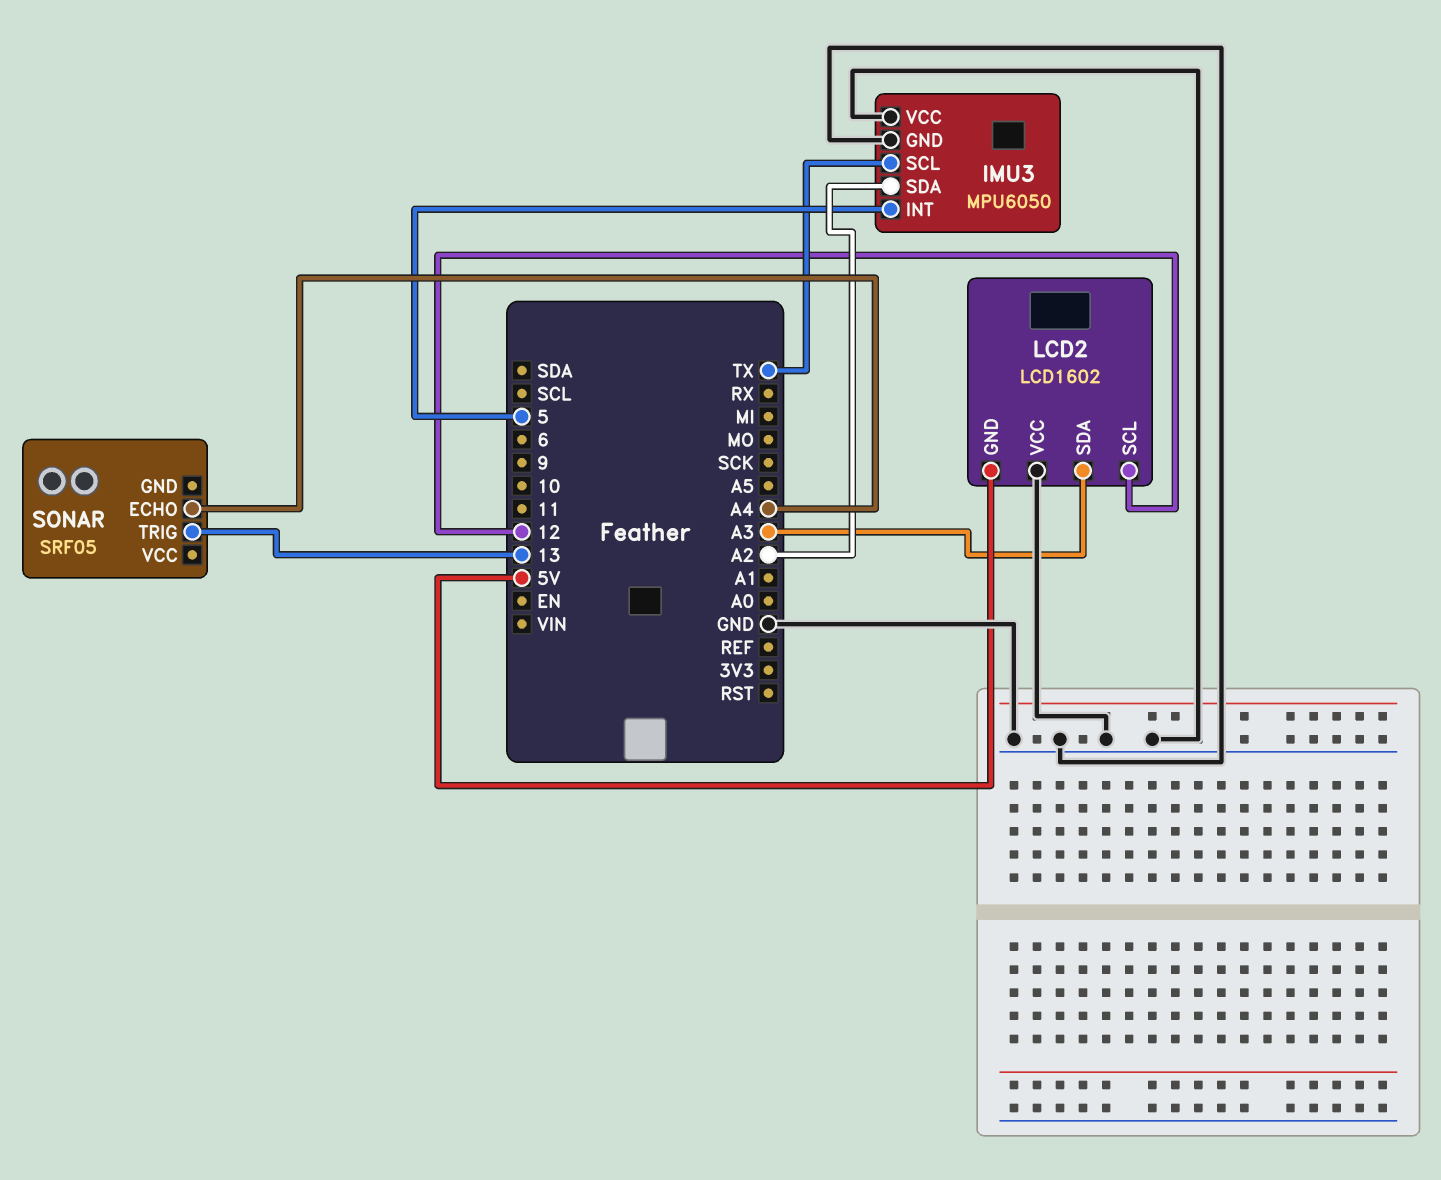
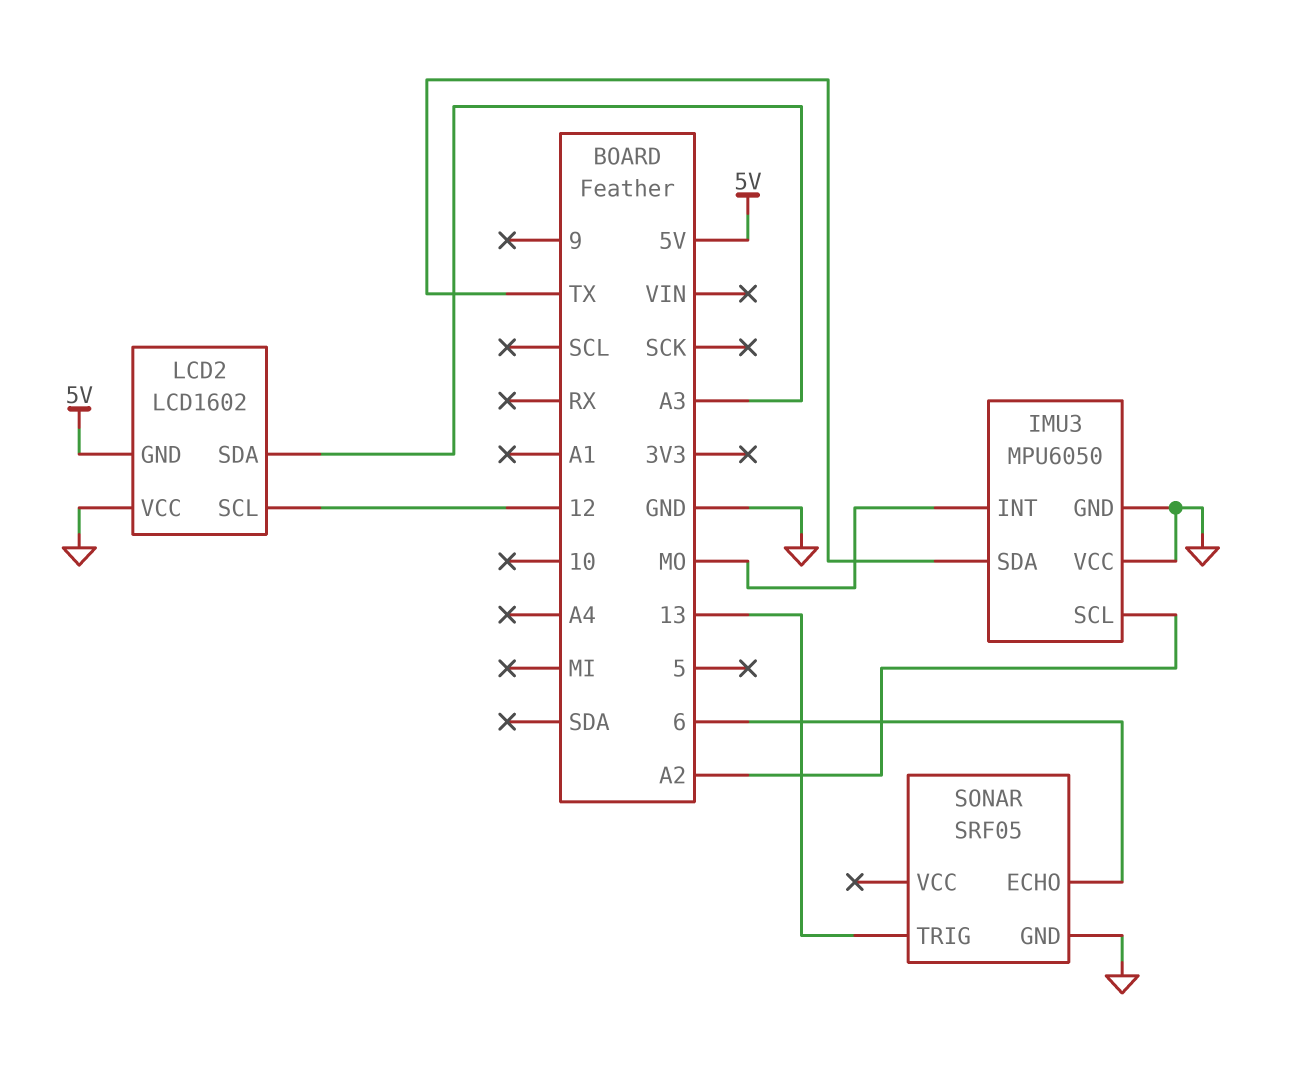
IMU3 pin INT: 5 -> MO
IMU3 pin SCL: TX -> A2
IMU3 pin SDA: A2 -> TX
SONAR pin ECHO: A4 -> 6
SONAR pin GND: none -> GND

